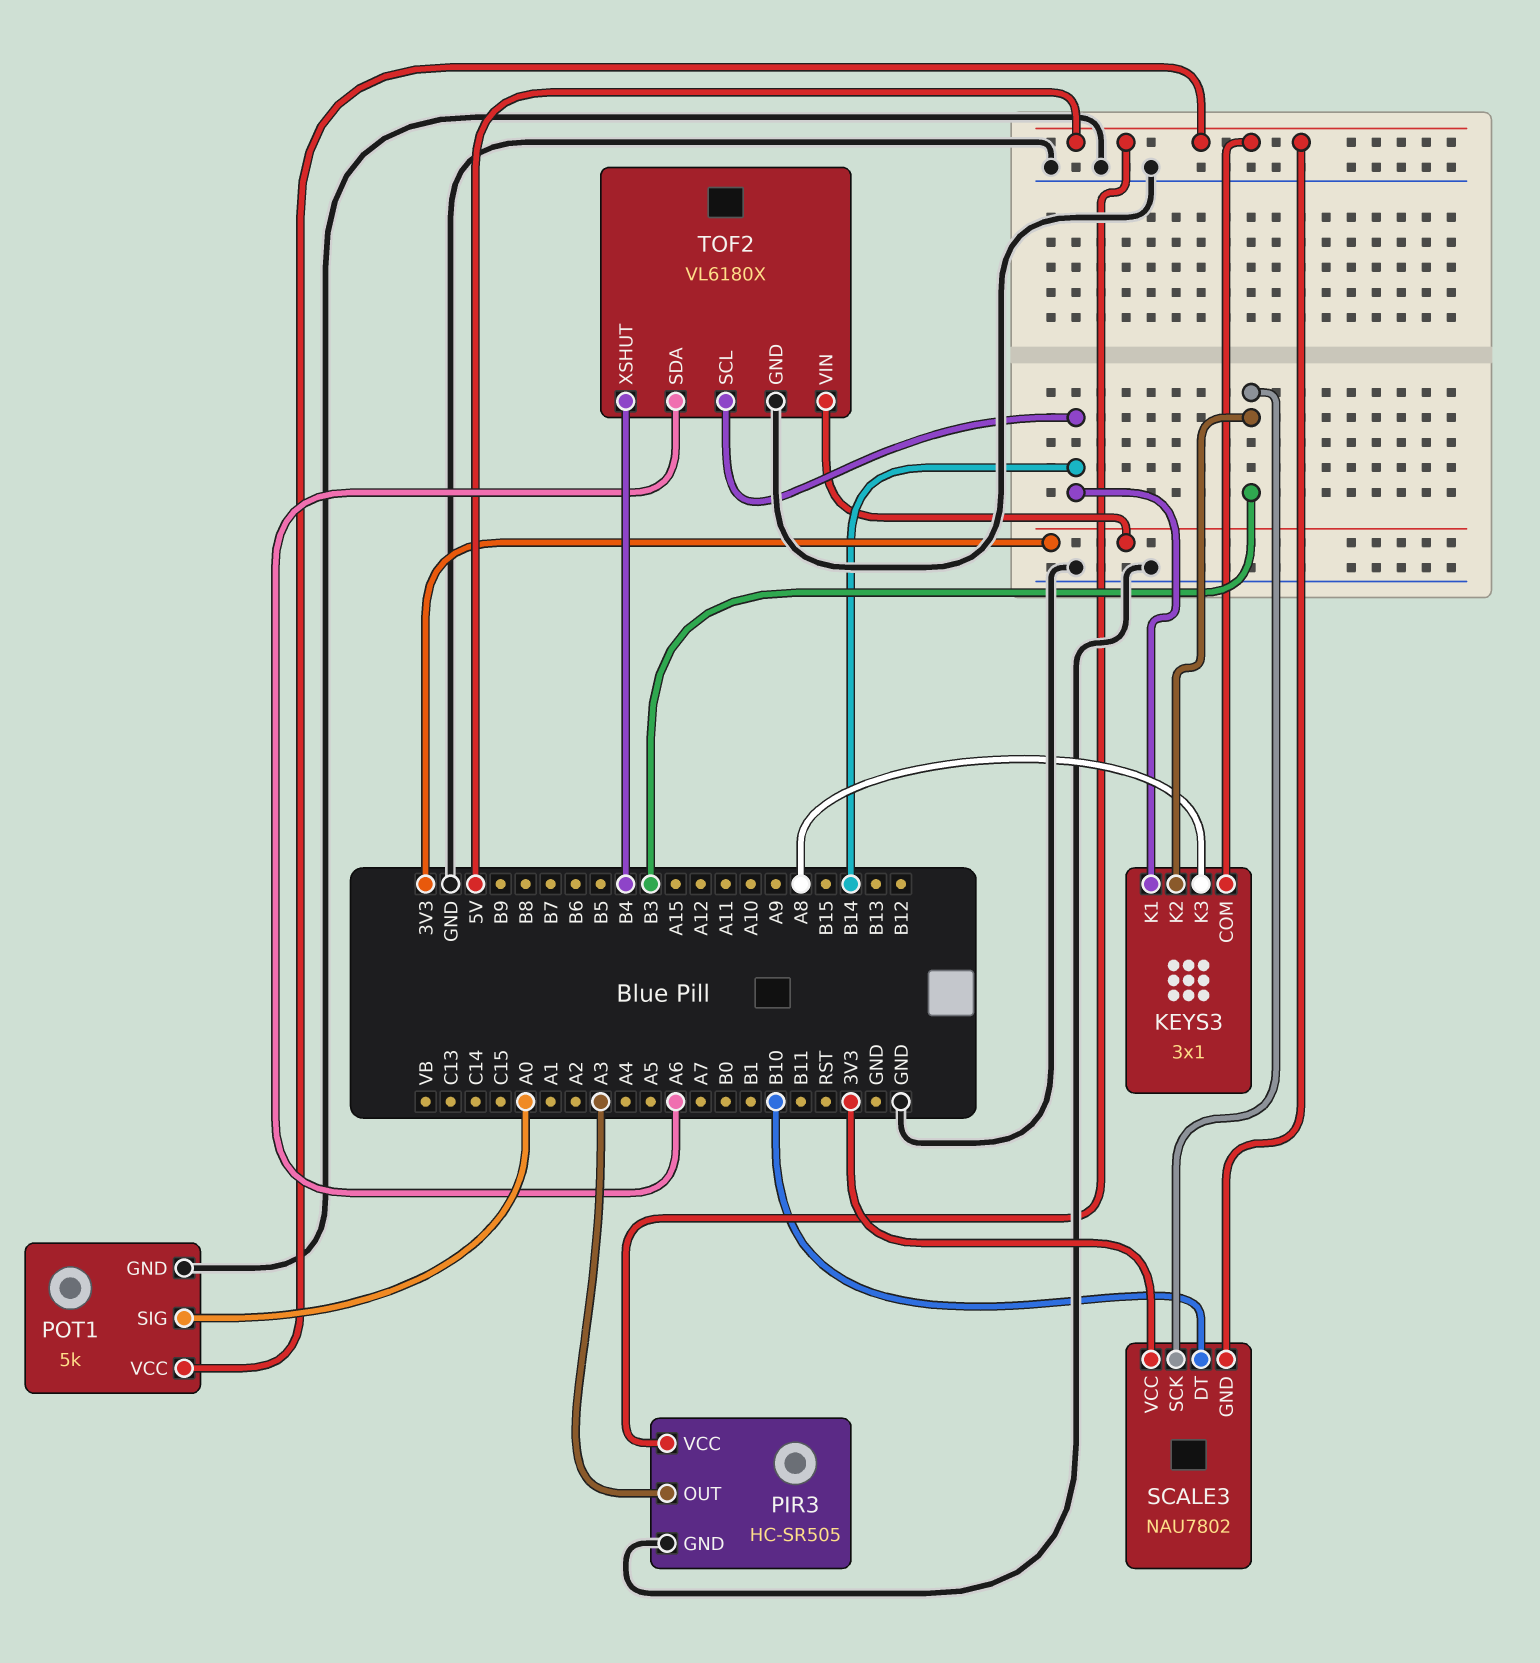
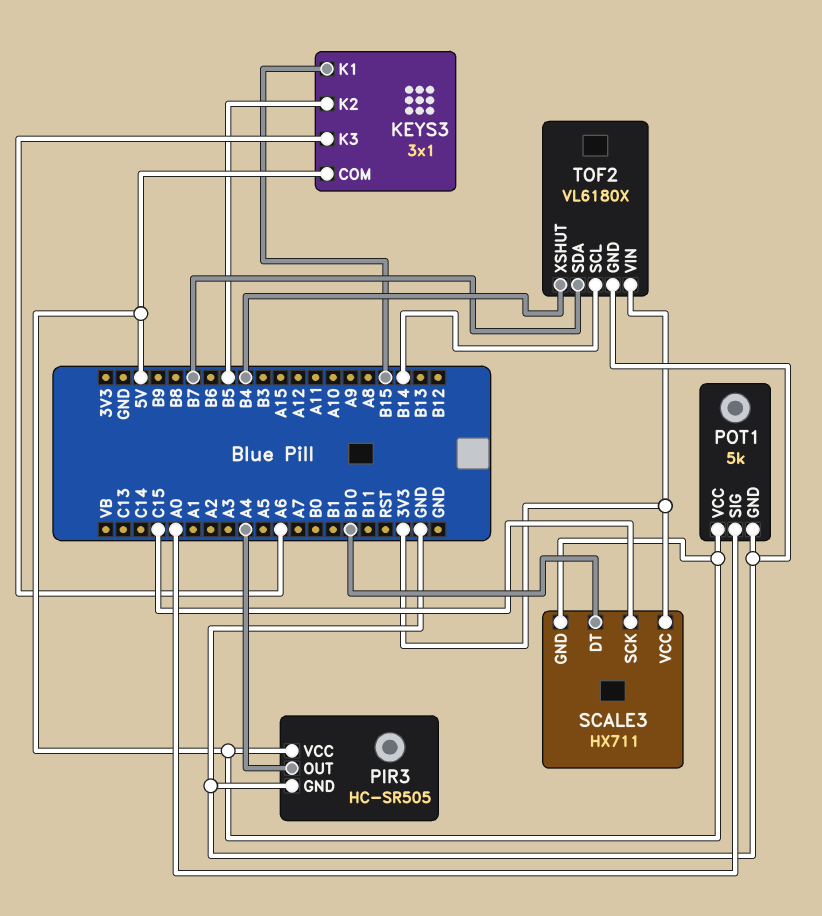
KEYS3 pin K1: B14 -> B15
KEYS3 pin K2: B3 -> B5
KEYS3 pin K3: A8 -> A6
PIR3 pin OUT: A3 -> A4
SCALE3: NAU7802 -> HX711
SCALE3 pin SCK: B3 -> C15
TOF2 pin SDA: A6 -> B7

